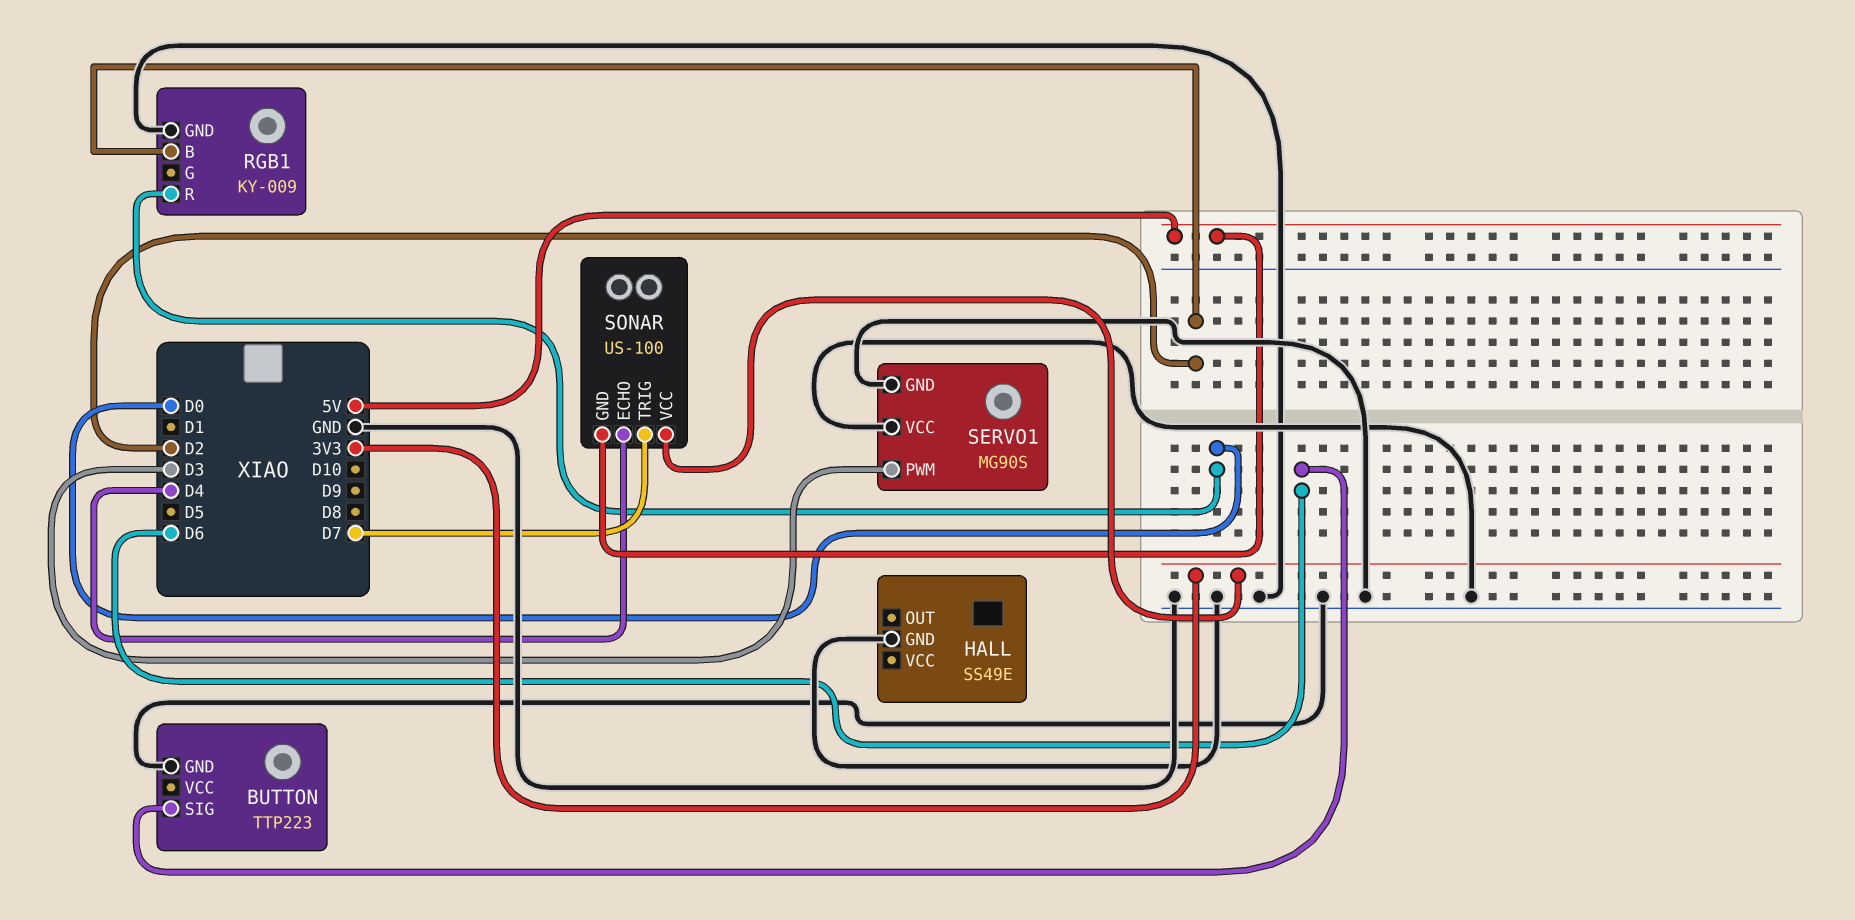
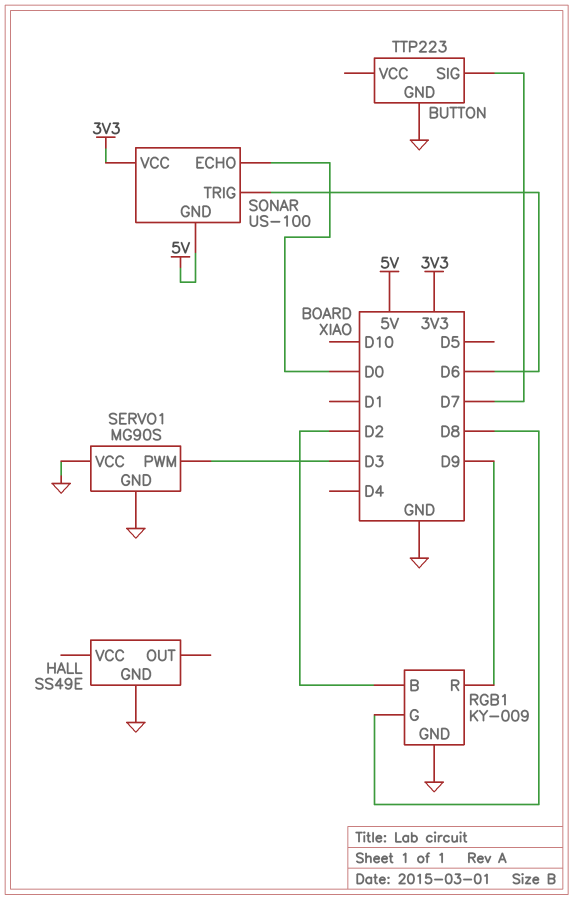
BUTTON pin SIG: D6 -> D7
RGB1 pin G: none -> D8
RGB1 pin R: D0 -> D9
SONAR pin ECHO: D4 -> D0
SONAR pin TRIG: D7 -> D6

